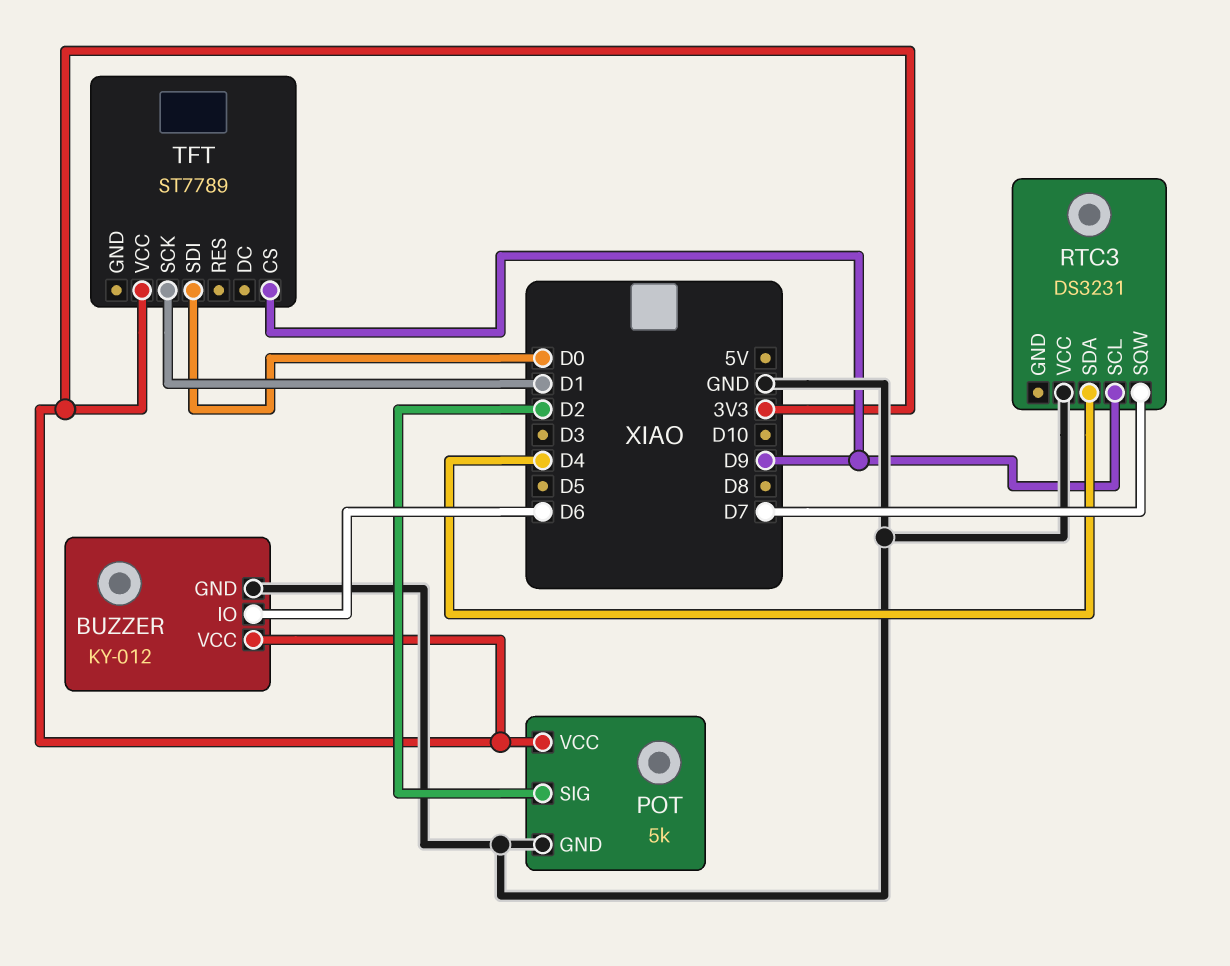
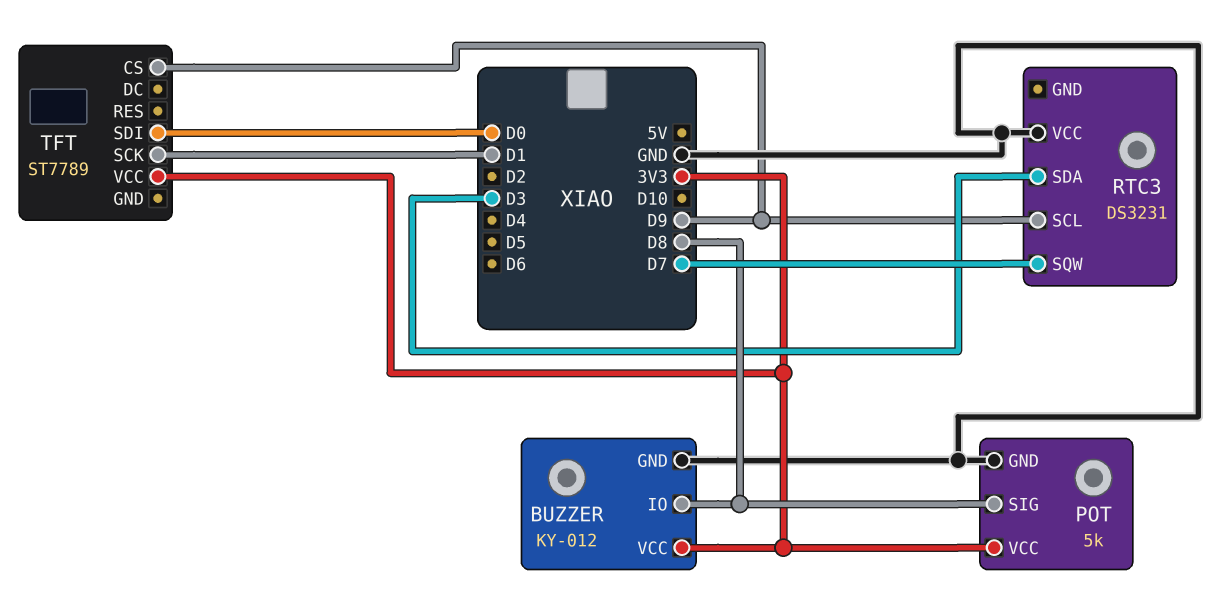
BUZZER pin IO: D6 -> D8
POT pin SIG: D2 -> D8
RTC3 pin SDA: D4 -> D3

